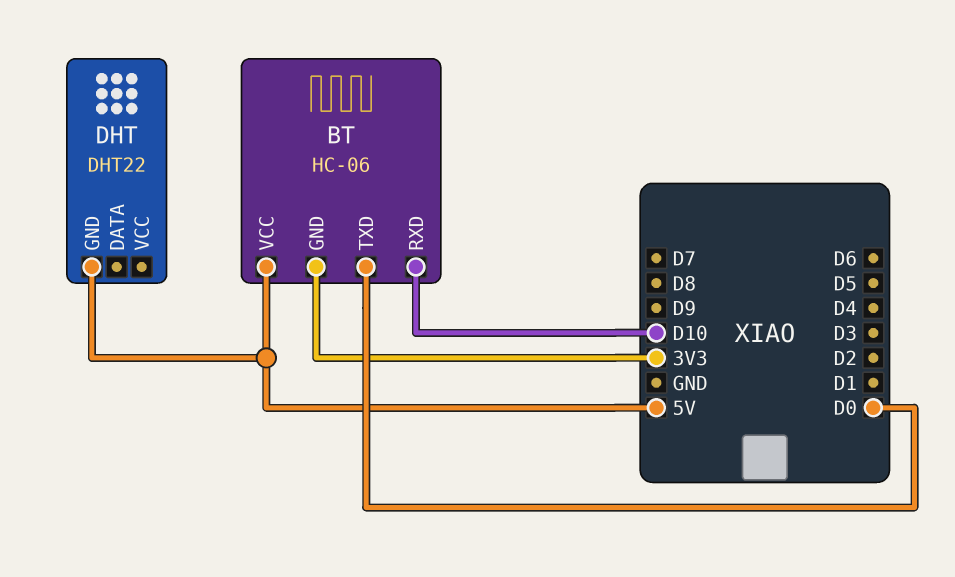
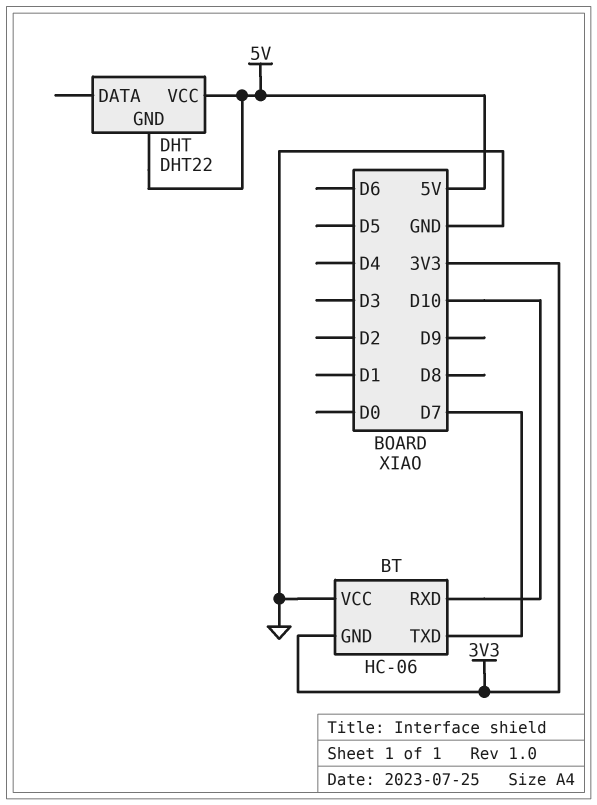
BT pin TXD: D0 -> D7
BT pin VCC: 5V -> GND
DHT pin VCC: none -> 5V

